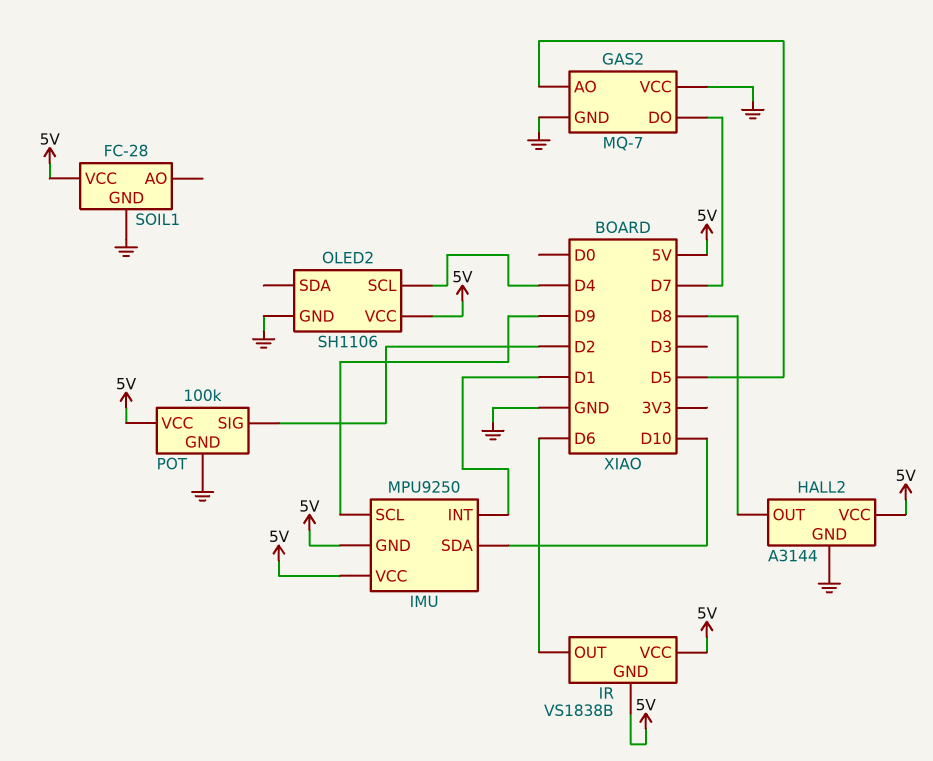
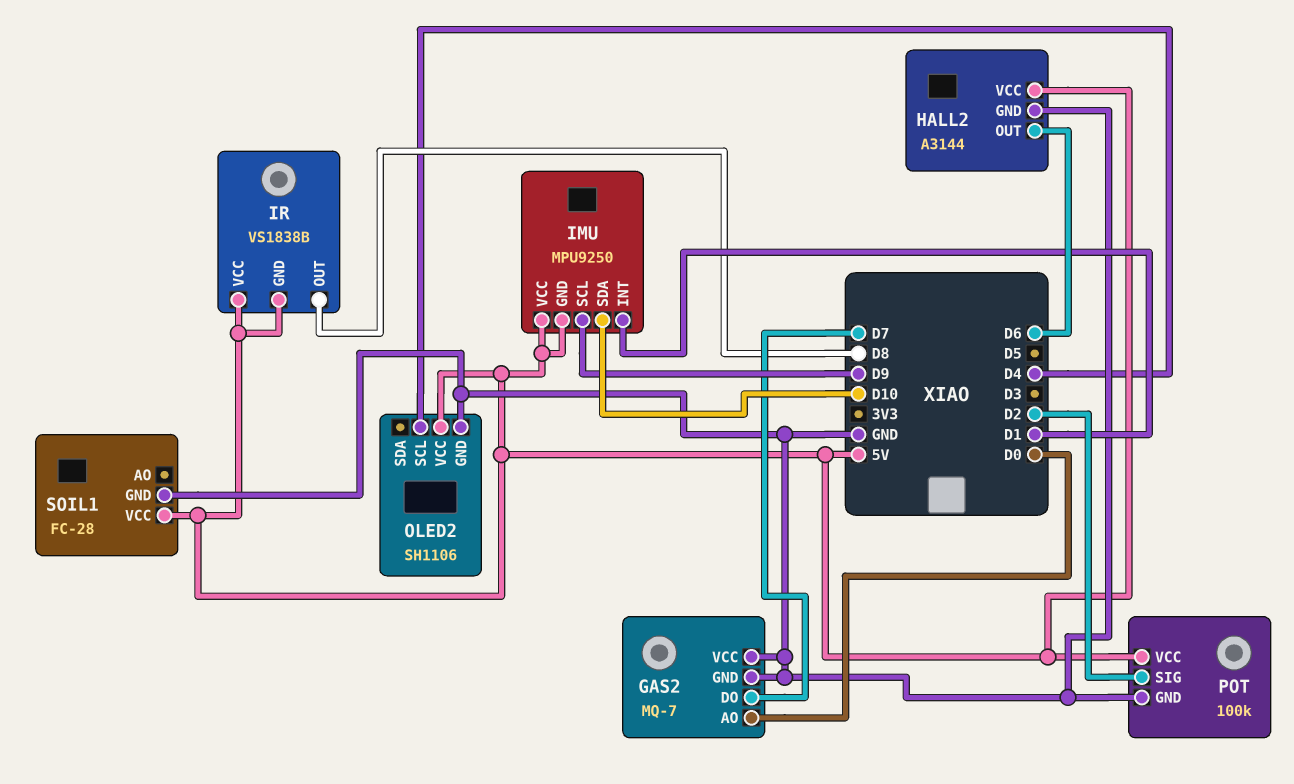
GAS2 pin AO: D5 -> D0
HALL2 pin OUT: D8 -> D6
IR pin OUT: D6 -> D8

